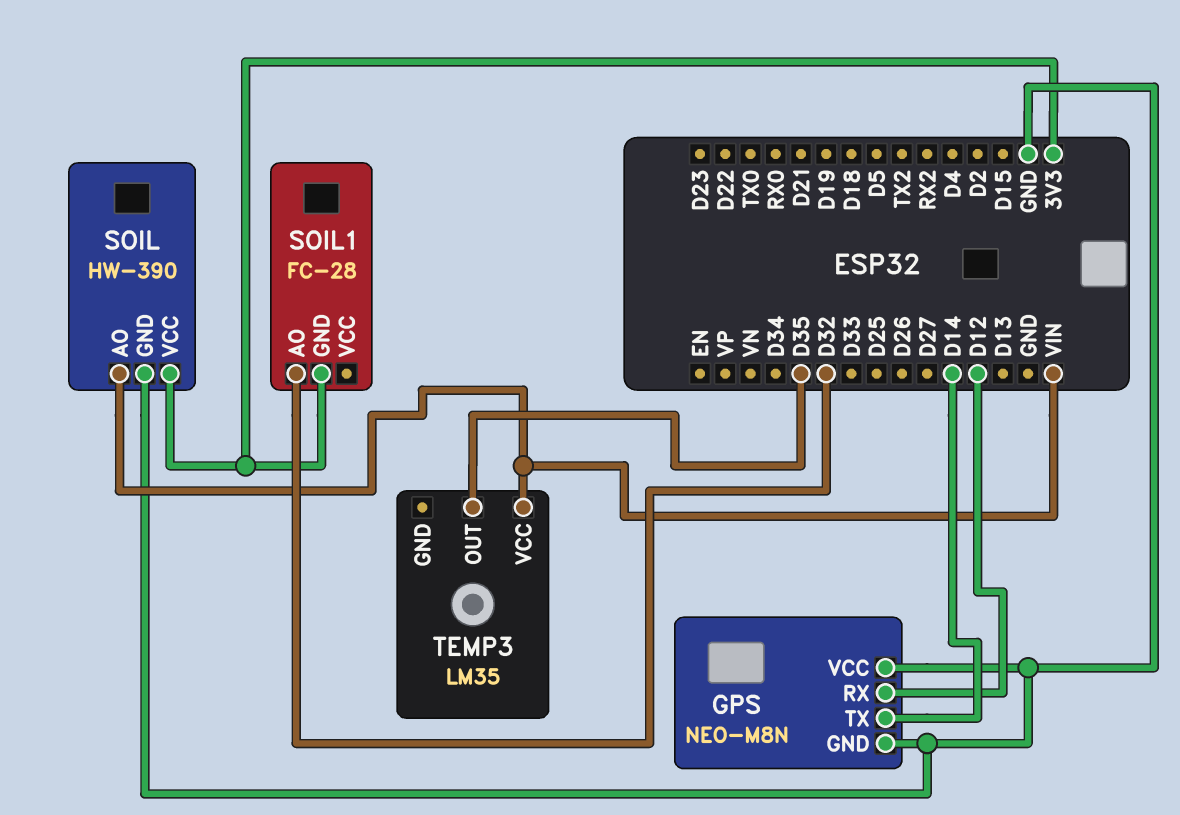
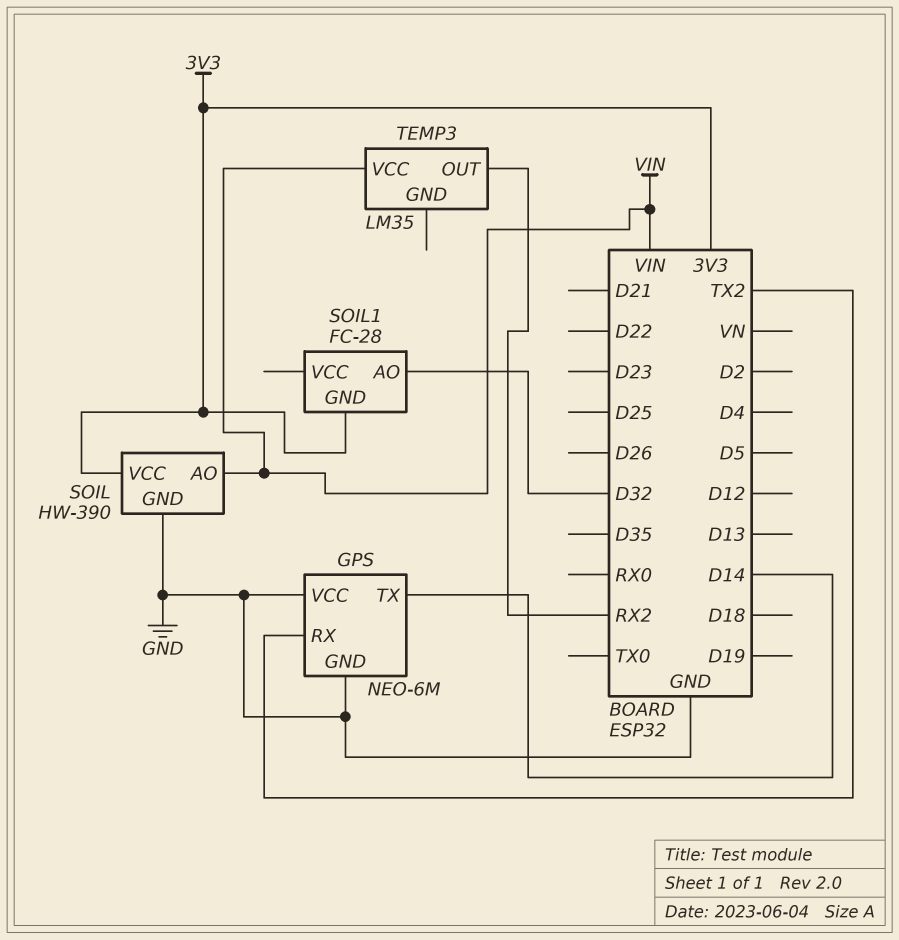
GPS: NEO-M8N -> NEO-6M
GPS pin RX: D12 -> TX2
TEMP3 pin OUT: D35 -> RX2

